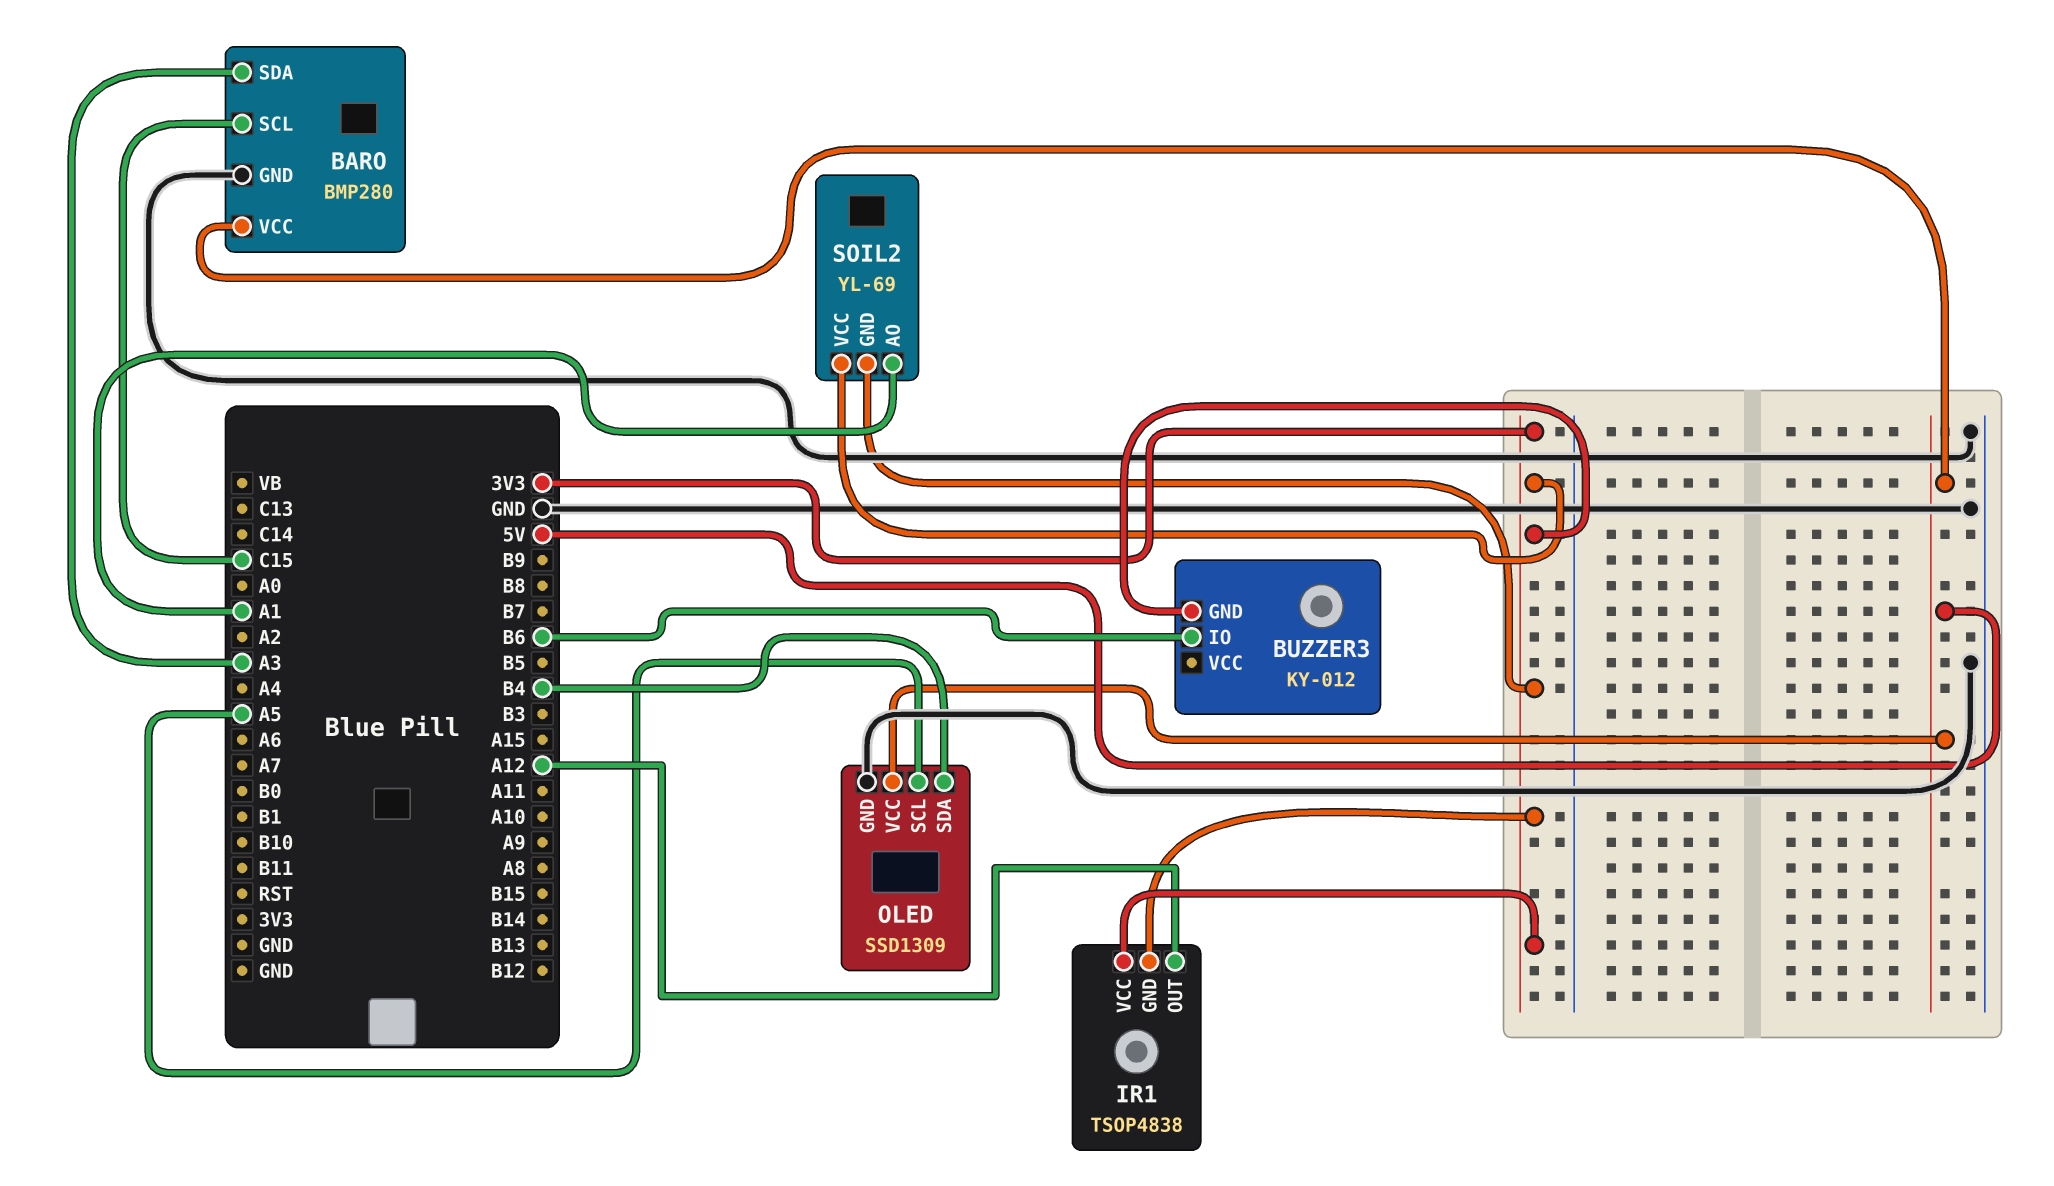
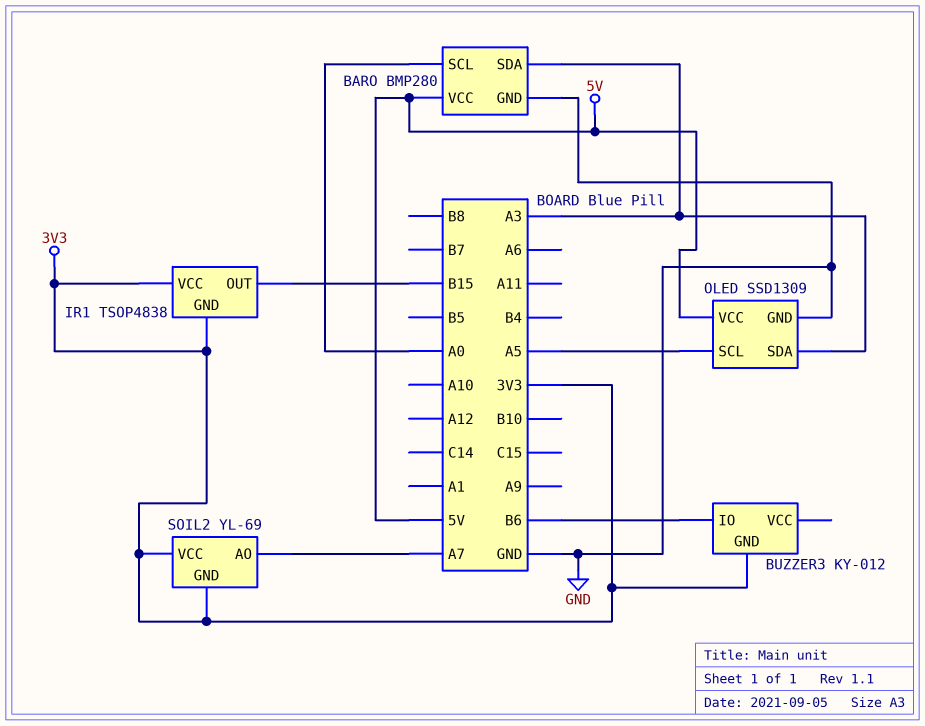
BARO pin SCL: C15 -> A0
IR1 pin OUT: A12 -> B15
OLED pin SDA: B4 -> A3
SOIL2 pin AO: A1 -> A7

